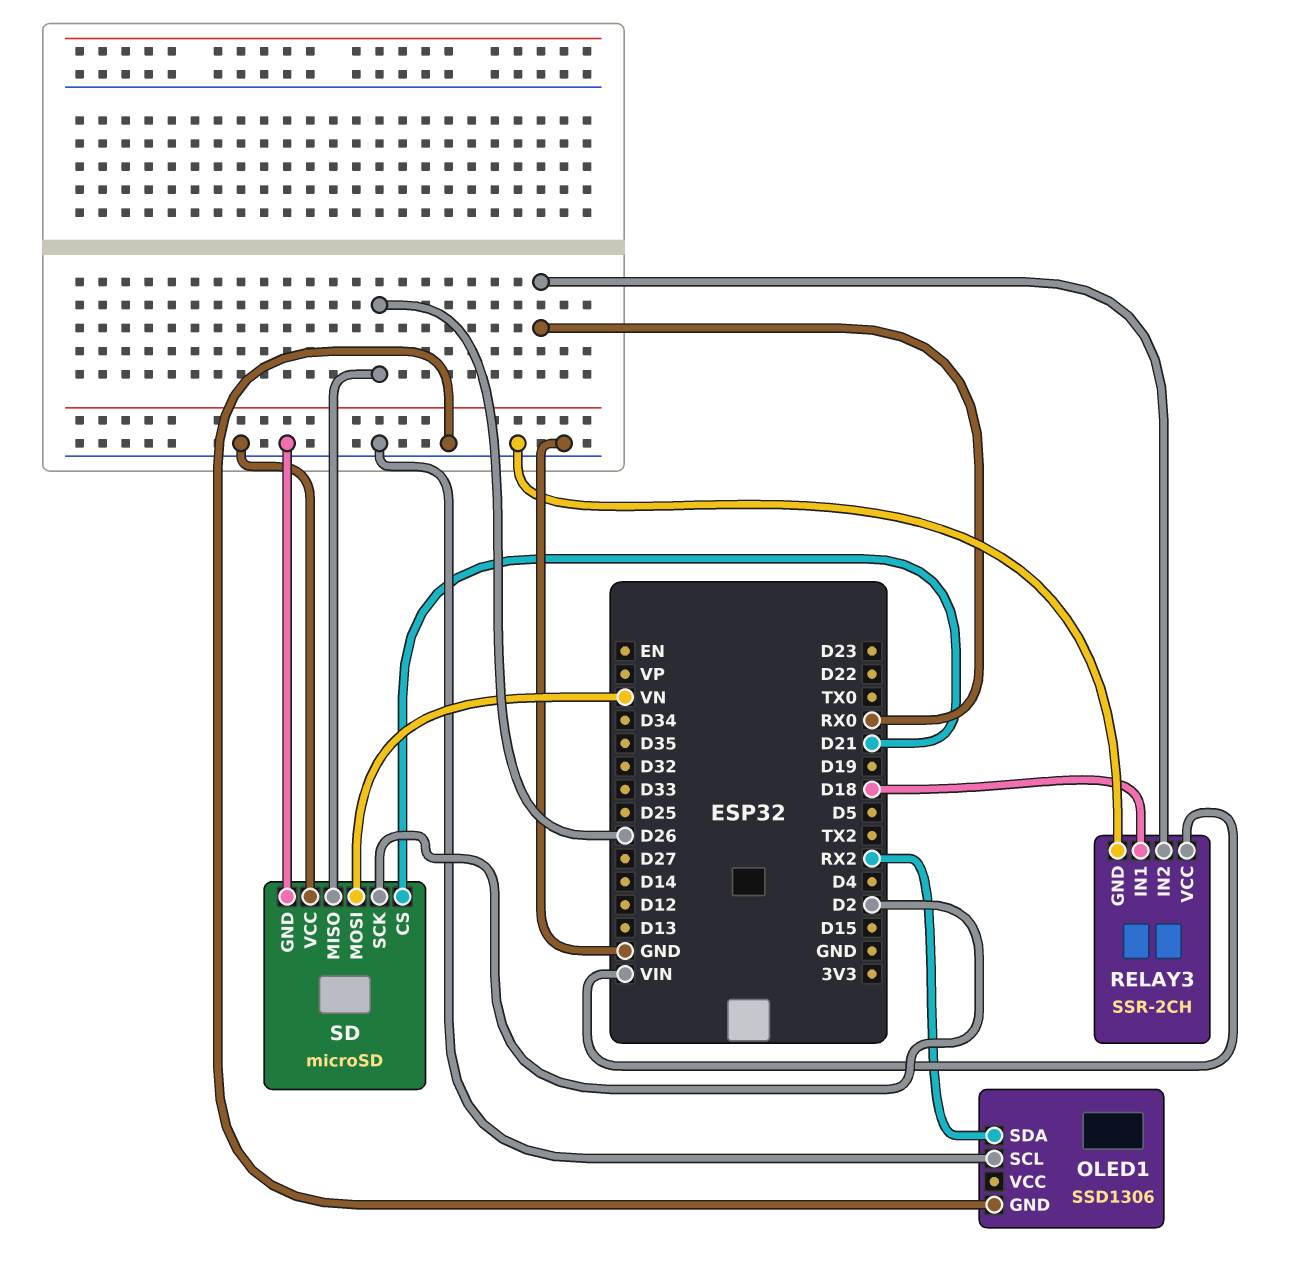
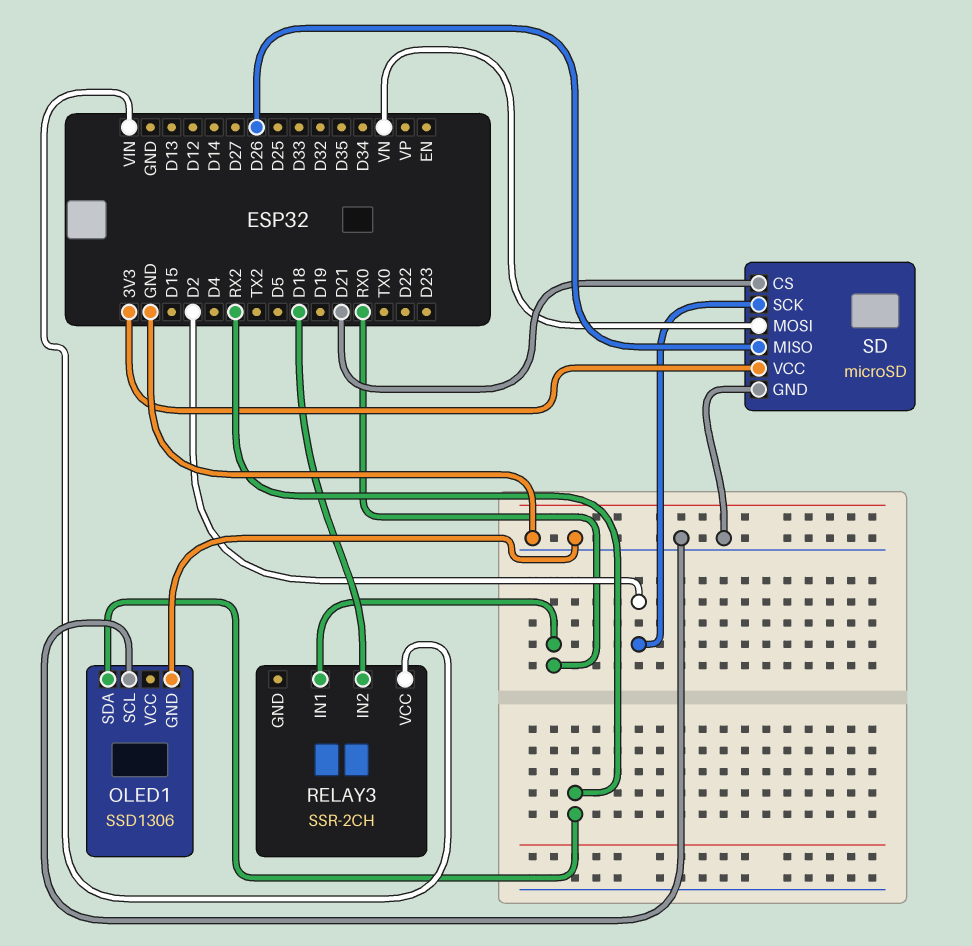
RELAY3 pin GND: GND -> none
RELAY3 pin IN1: D18 -> RX0
RELAY3 pin IN2: RX0 -> D18
SD pin VCC: GND -> 3V3

